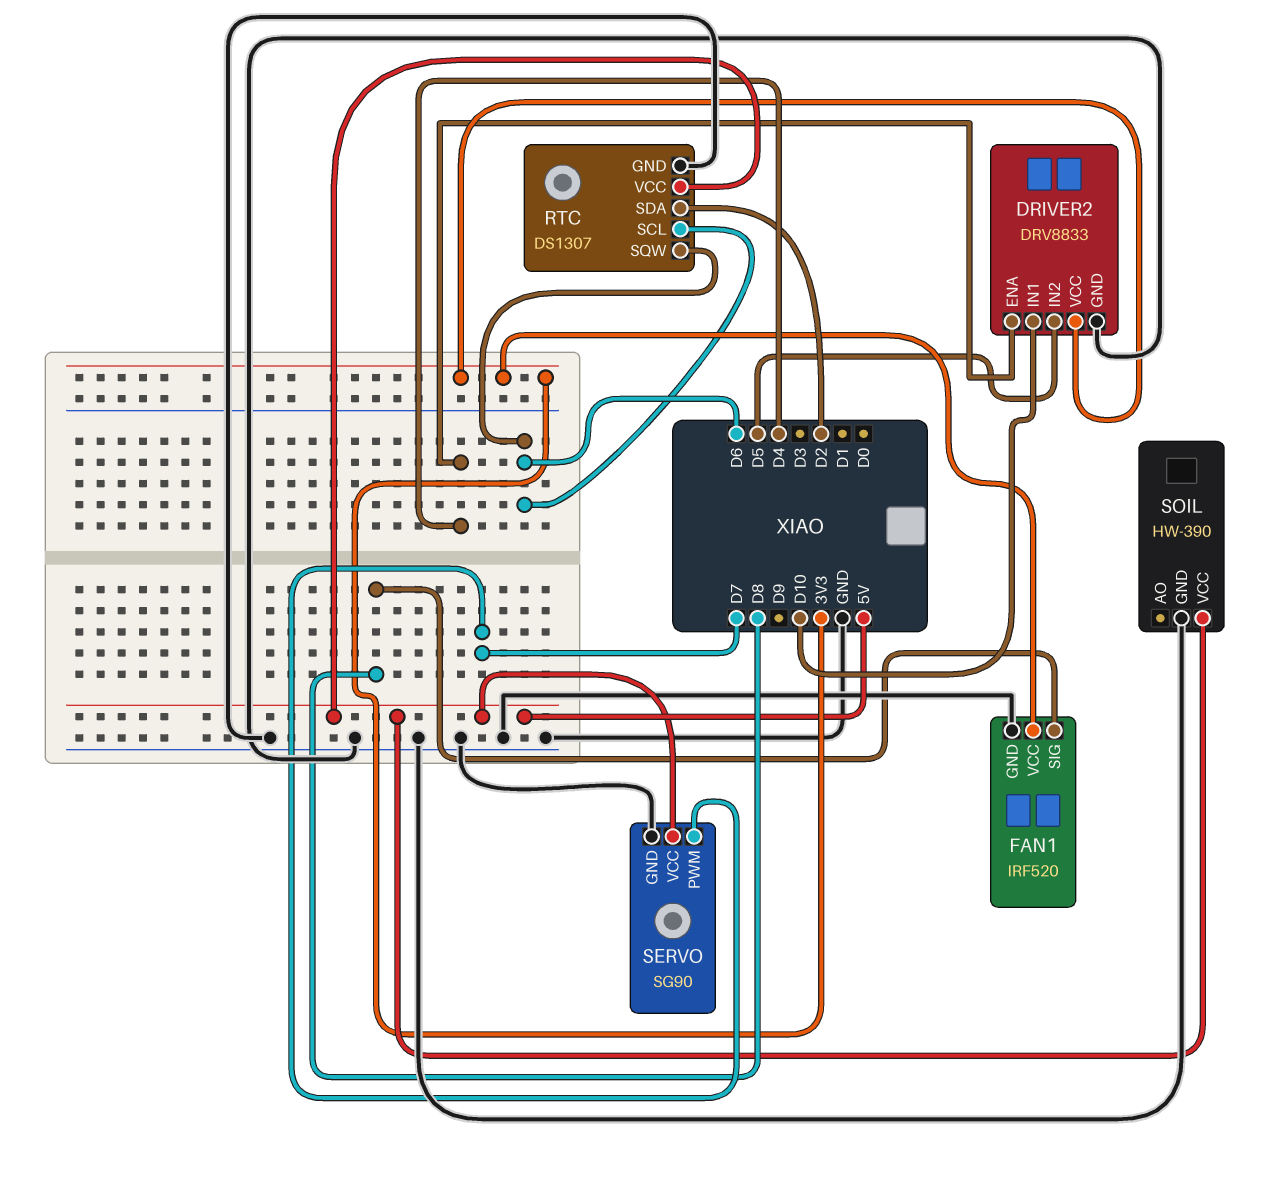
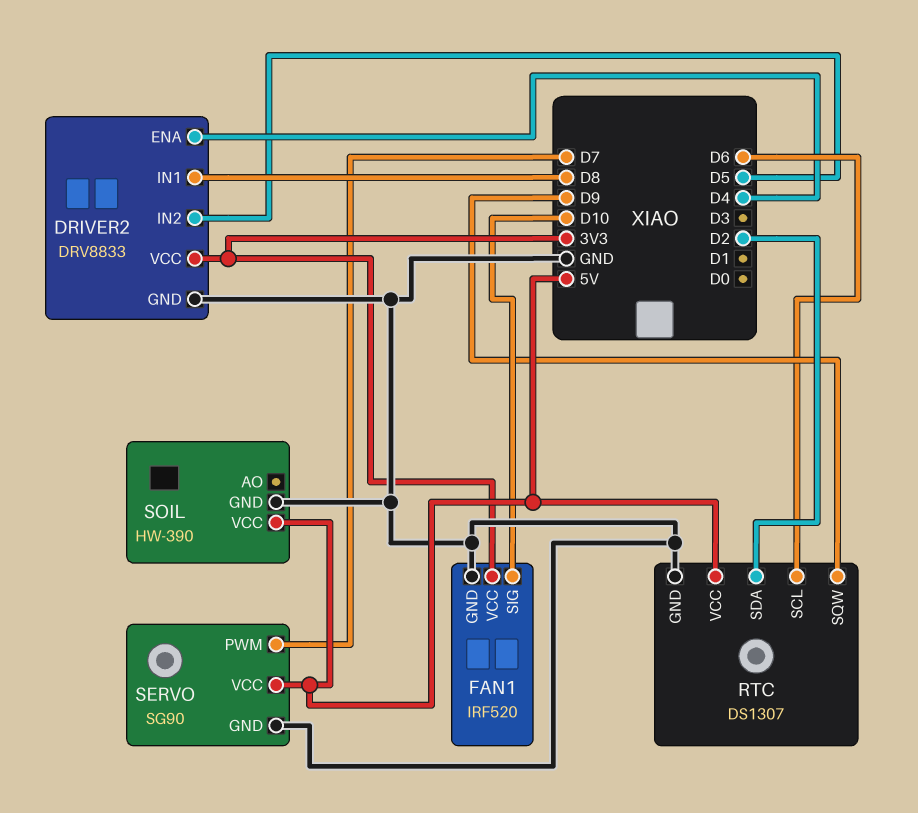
DRIVER2 pin IN1: D10 -> D8
FAN1 pin SIG: D8 -> D10
RTC pin SQW: D6 -> D9

